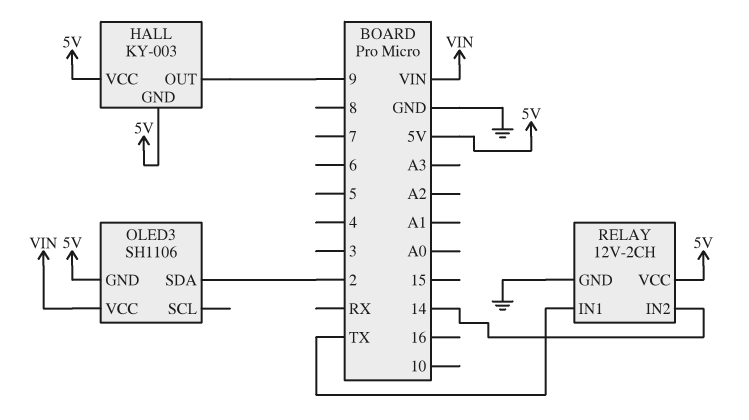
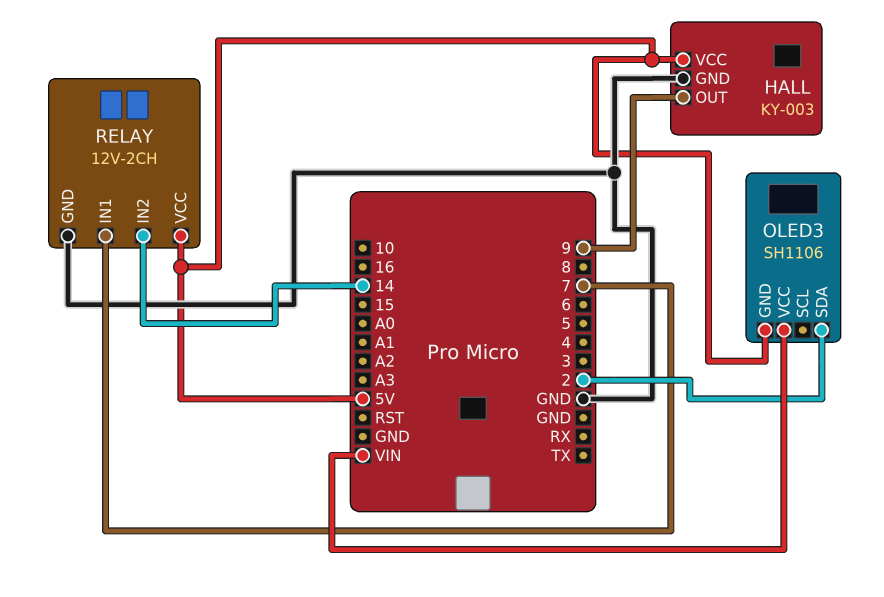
HALL pin GND: 5V -> GND
RELAY pin IN1: TX -> 7

